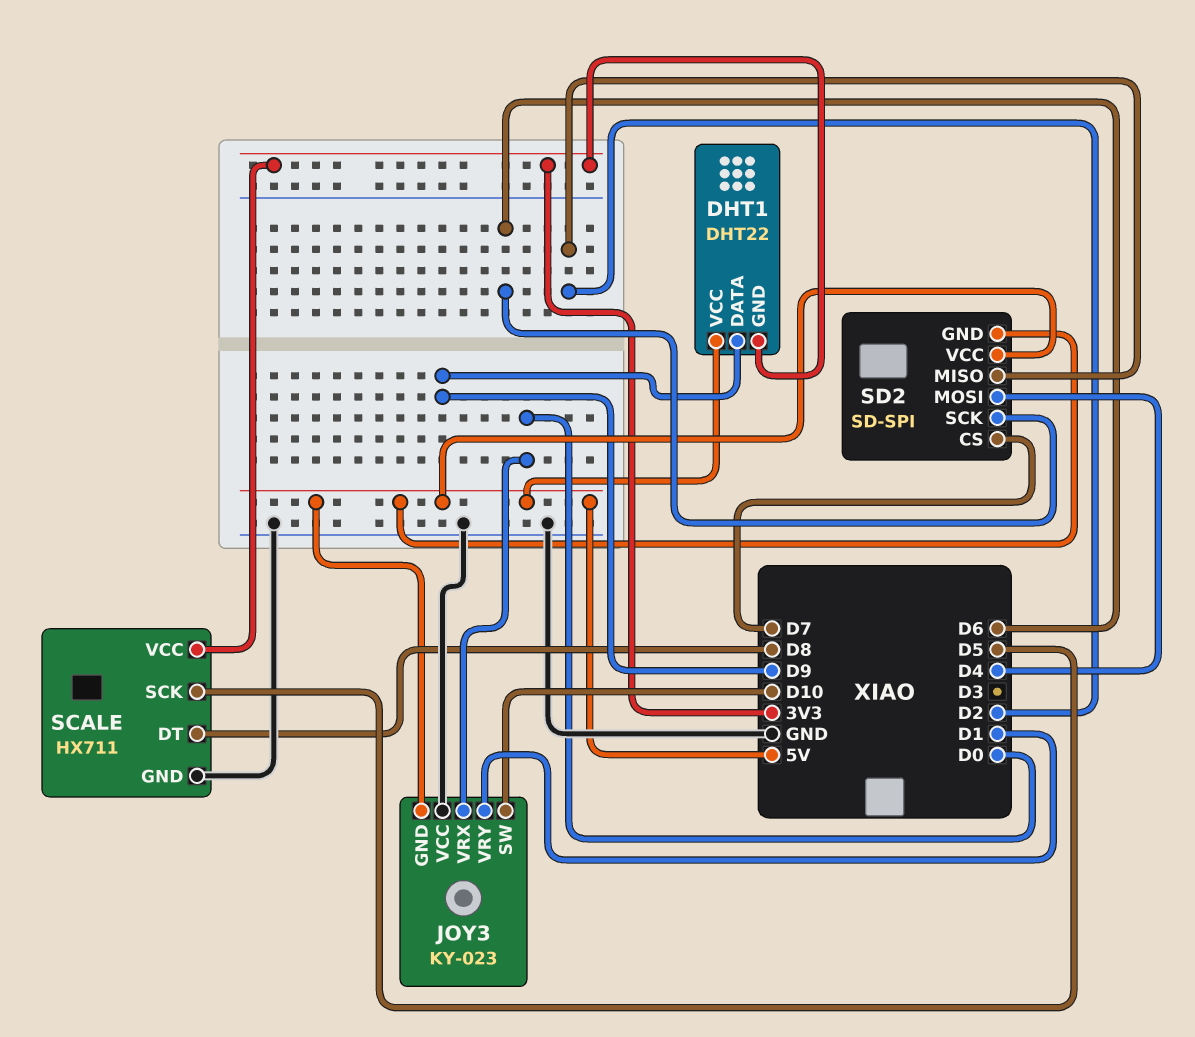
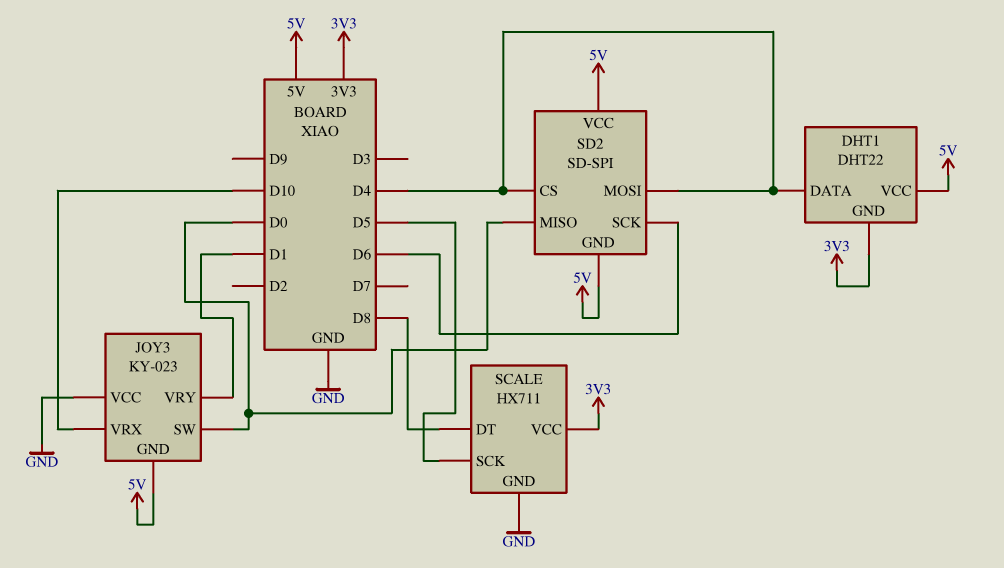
DHT1 pin DATA: D9 -> D4
JOY3 pin SW: D10 -> D0
JOY3 pin VRX: D0 -> D10
SD2 pin CS: D7 -> D4
SD2 pin MISO: D2 -> D0

